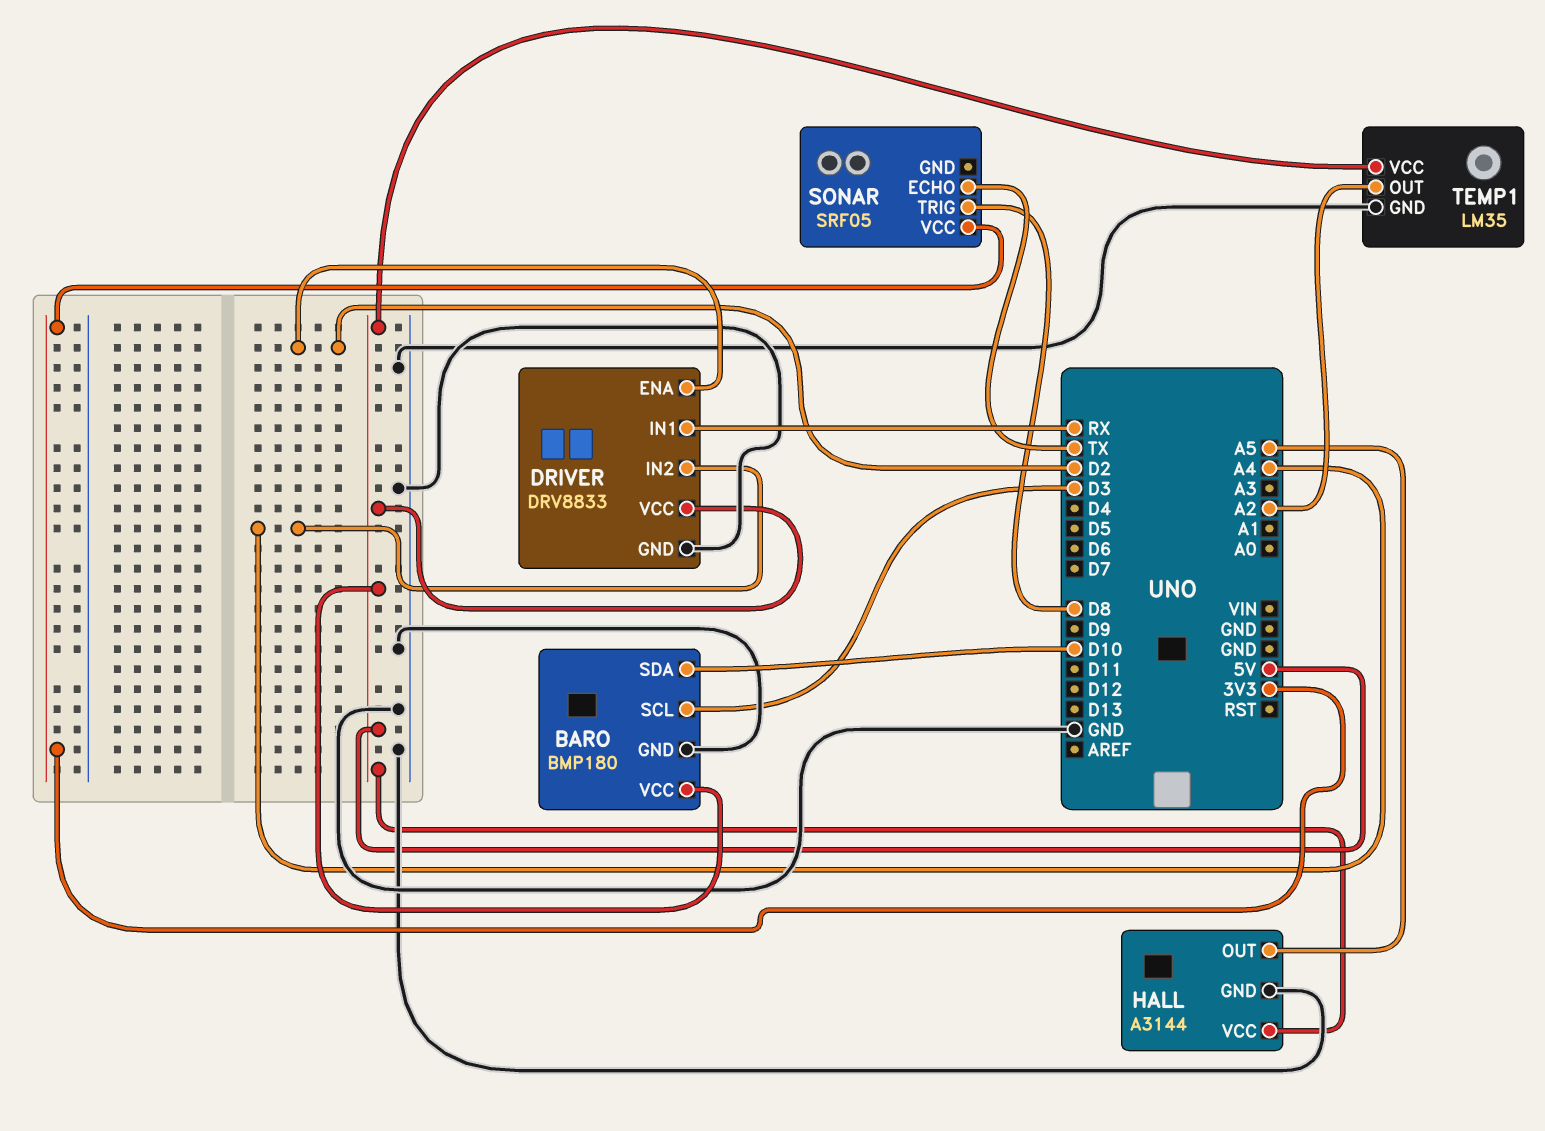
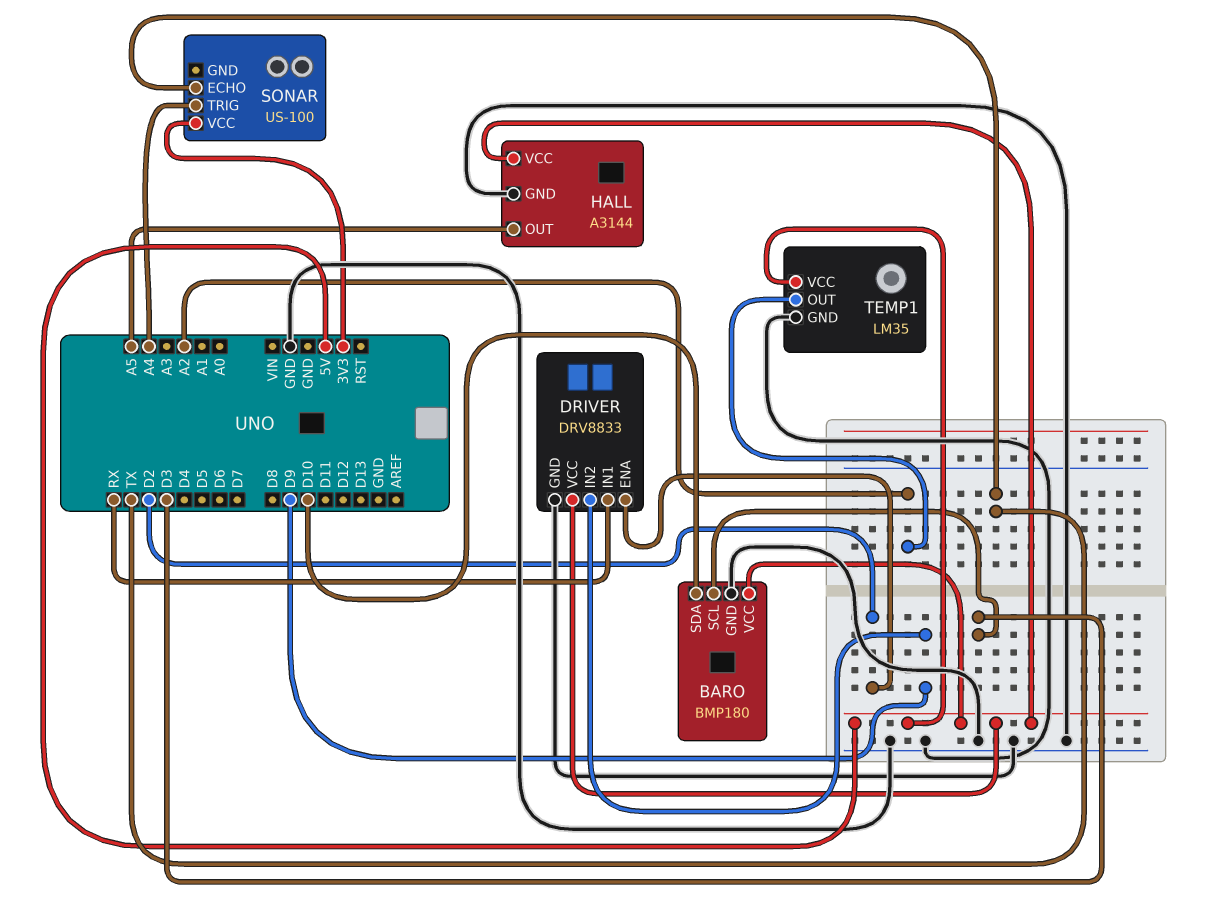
DRIVER pin IN2: A4 -> D9
SONAR: SRF05 -> US-100
SONAR pin TRIG: D8 -> A4

